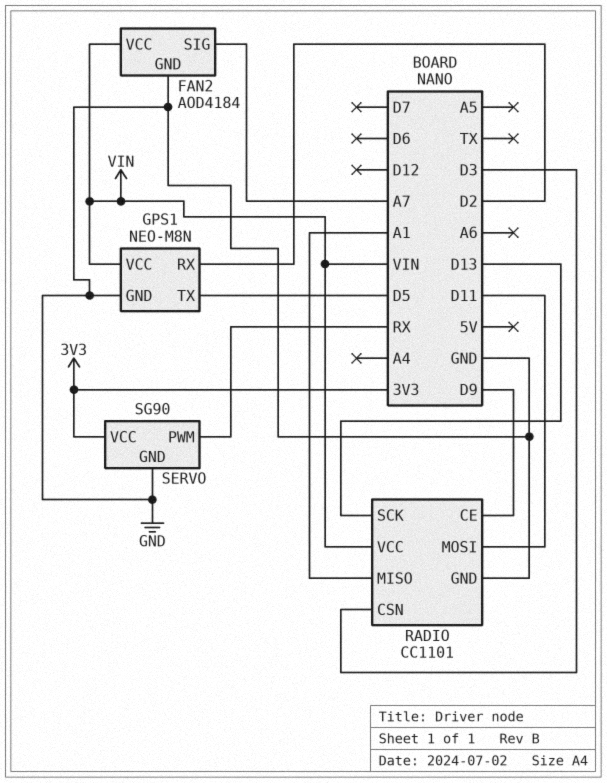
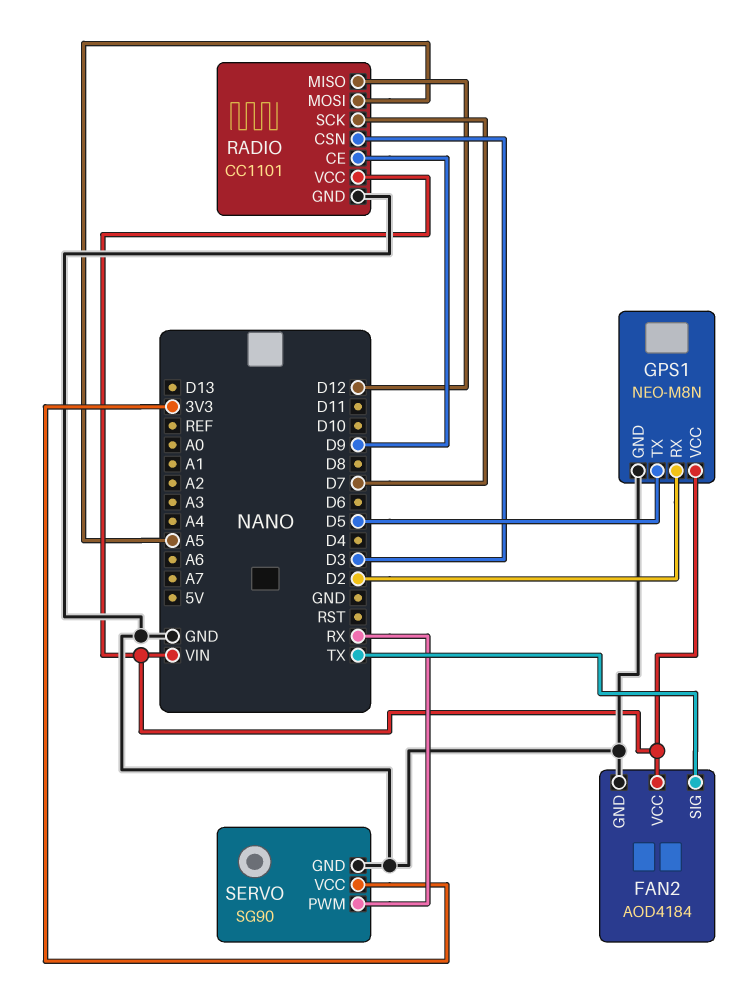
FAN2 pin SIG: A7 -> TX
RADIO pin MISO: A1 -> D12
RADIO pin MOSI: D11 -> A5
RADIO pin SCK: D13 -> D7

